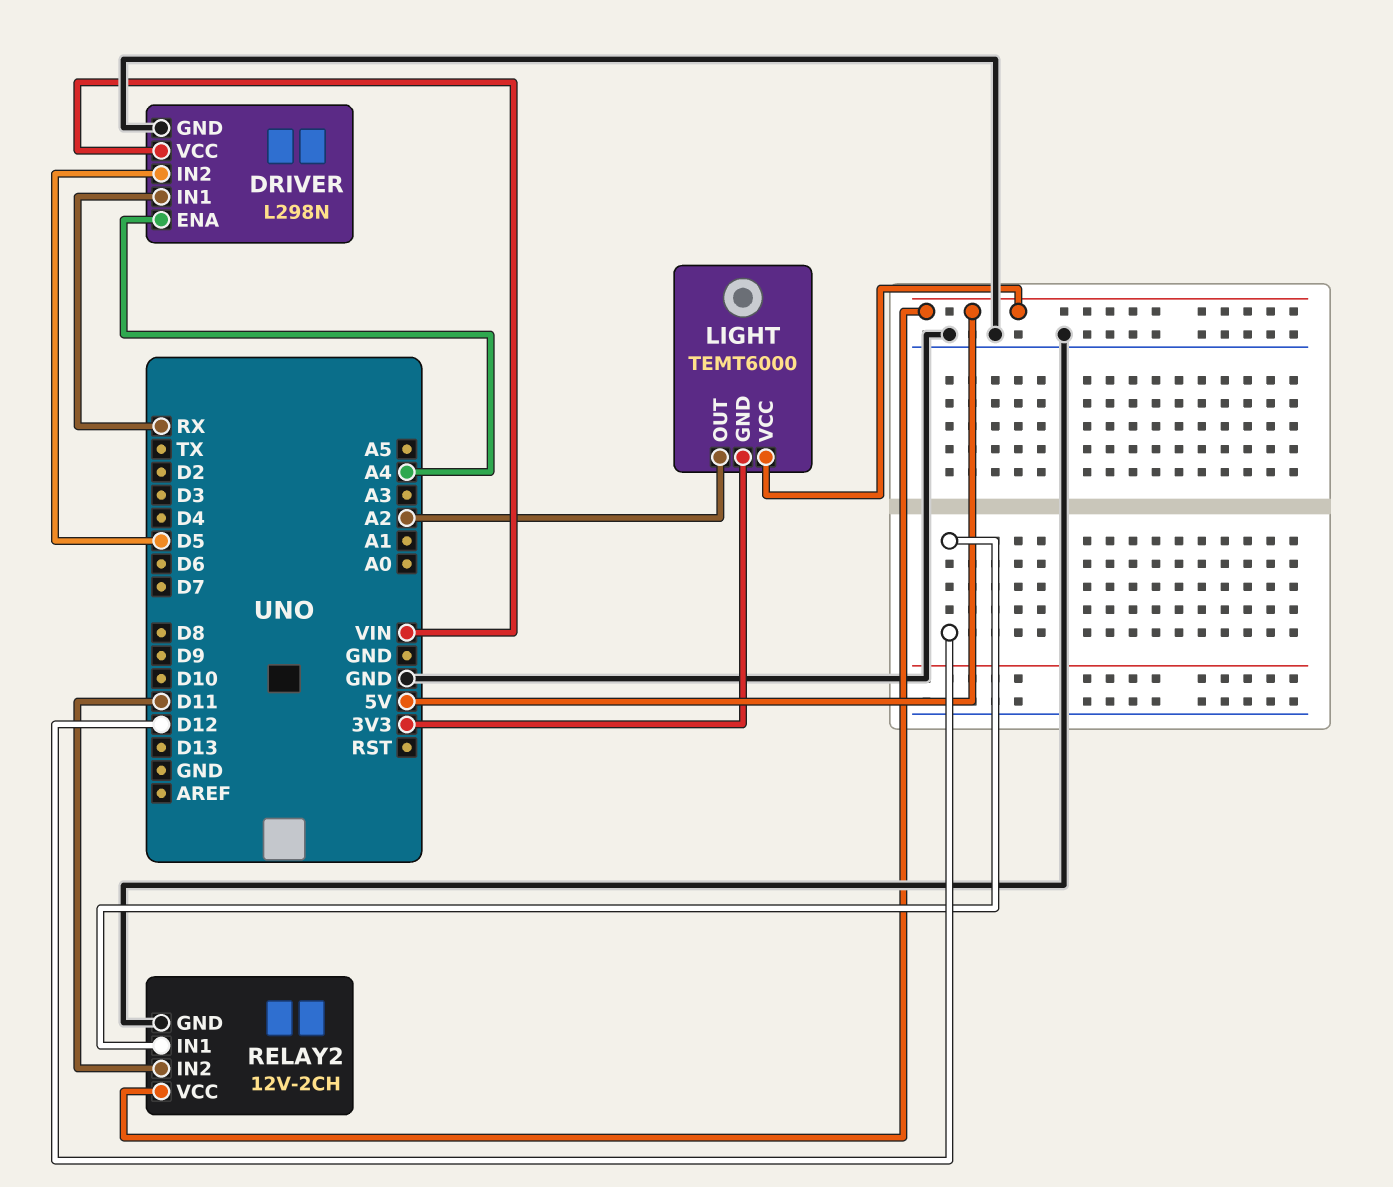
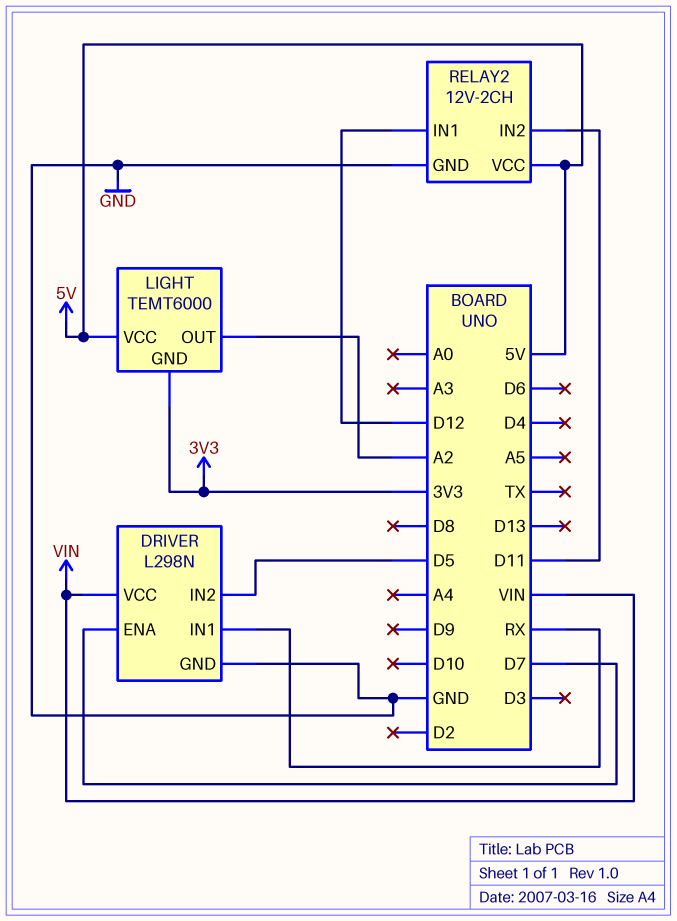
DRIVER pin ENA: A4 -> D7

